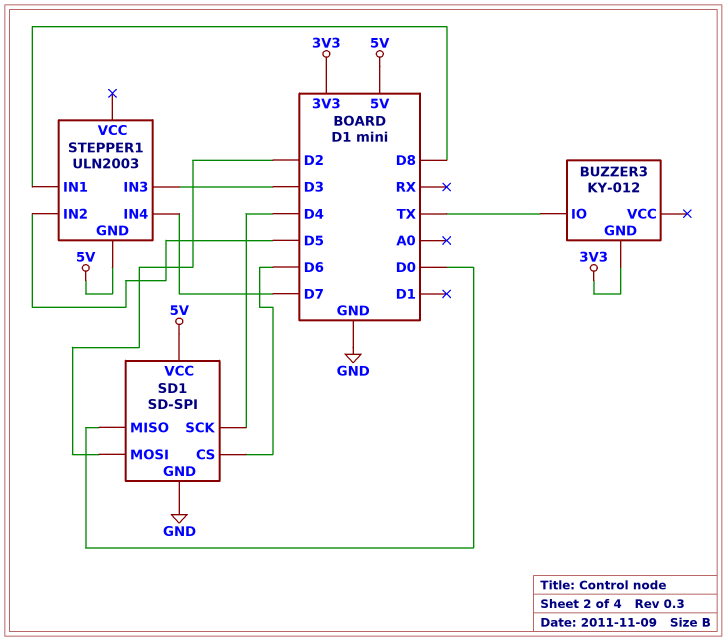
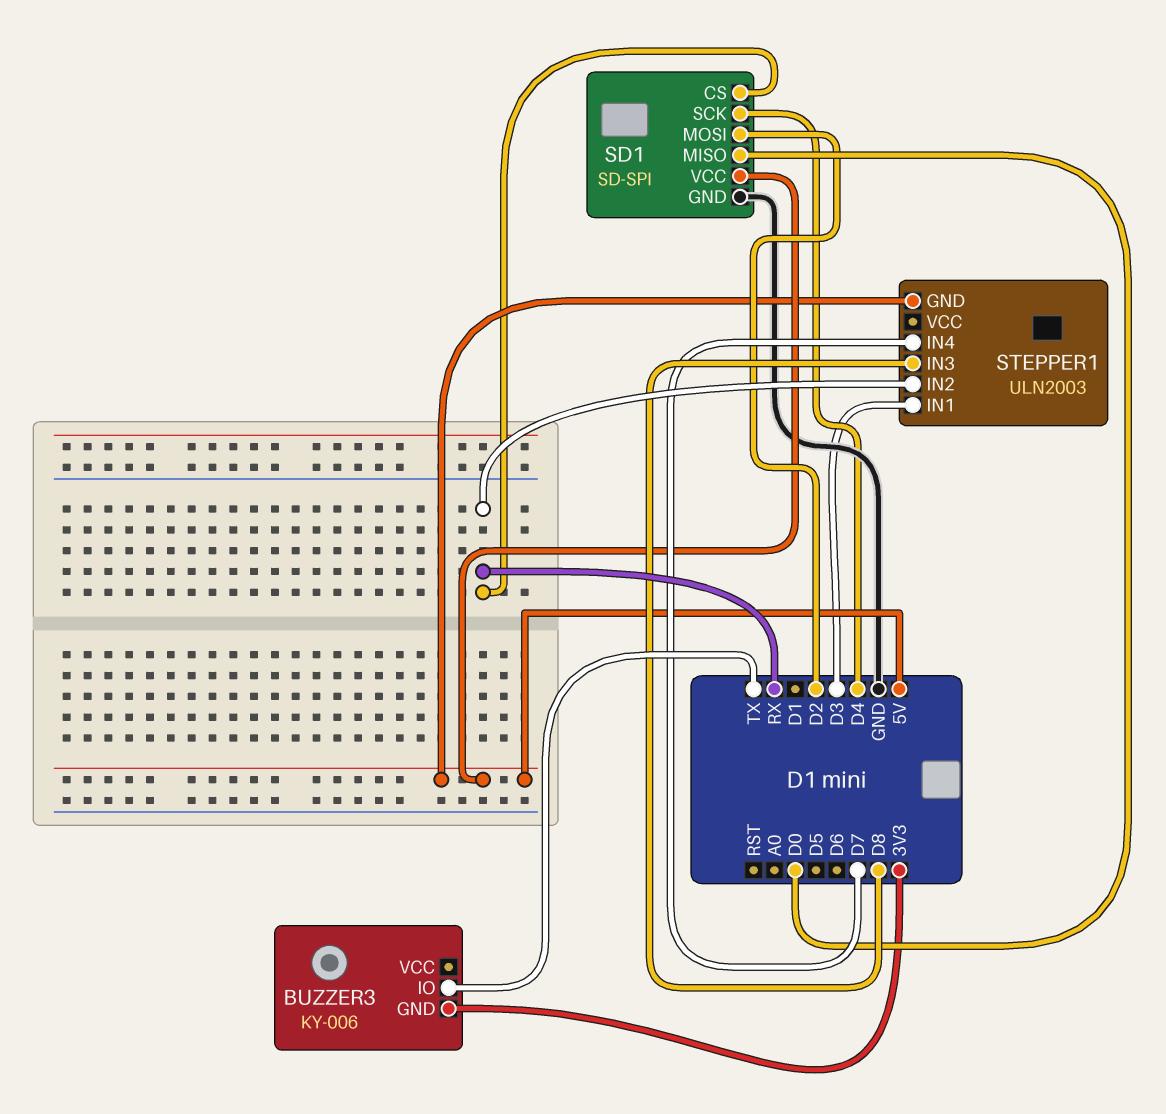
BUZZER3: KY-012 -> KY-006
SD1 pin CS: D6 -> RX
STEPPER1 pin IN1: D8 -> D3
STEPPER1 pin IN2: D5 -> RX
STEPPER1 pin IN3: D3 -> D8

